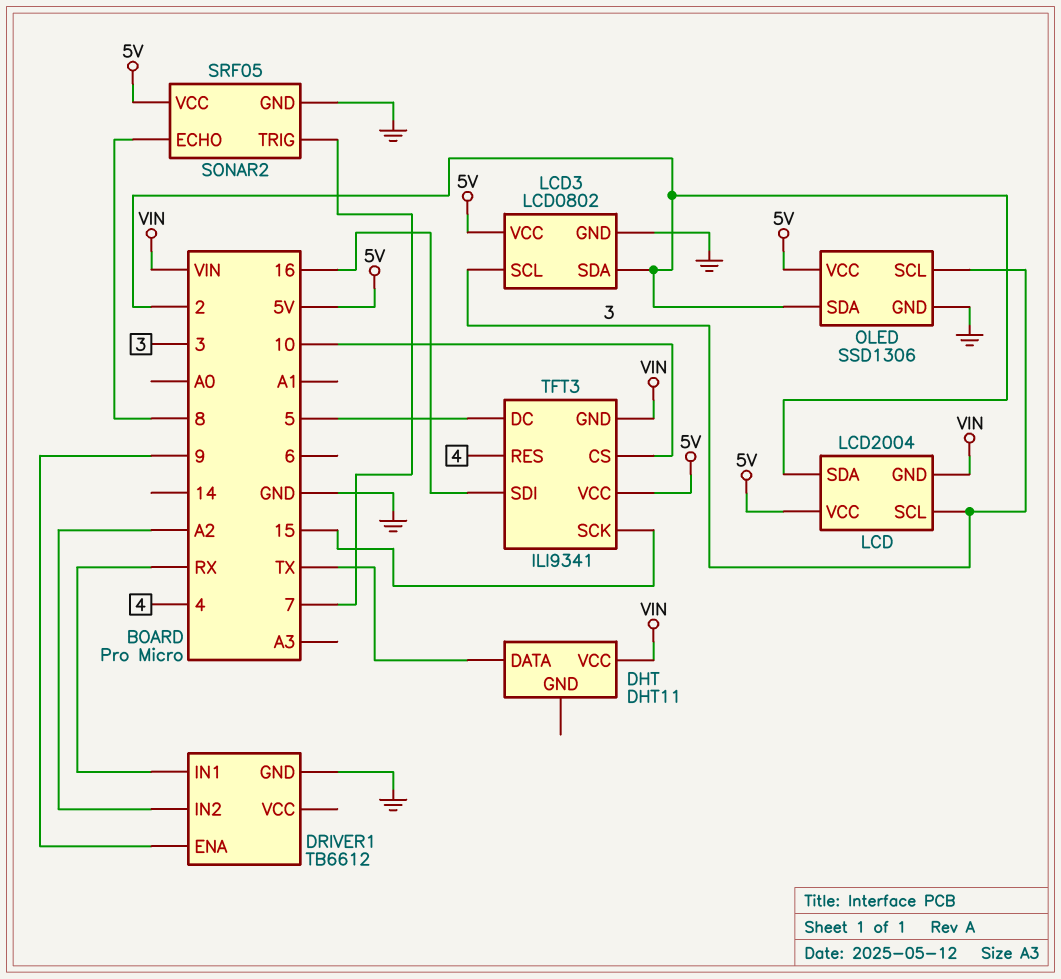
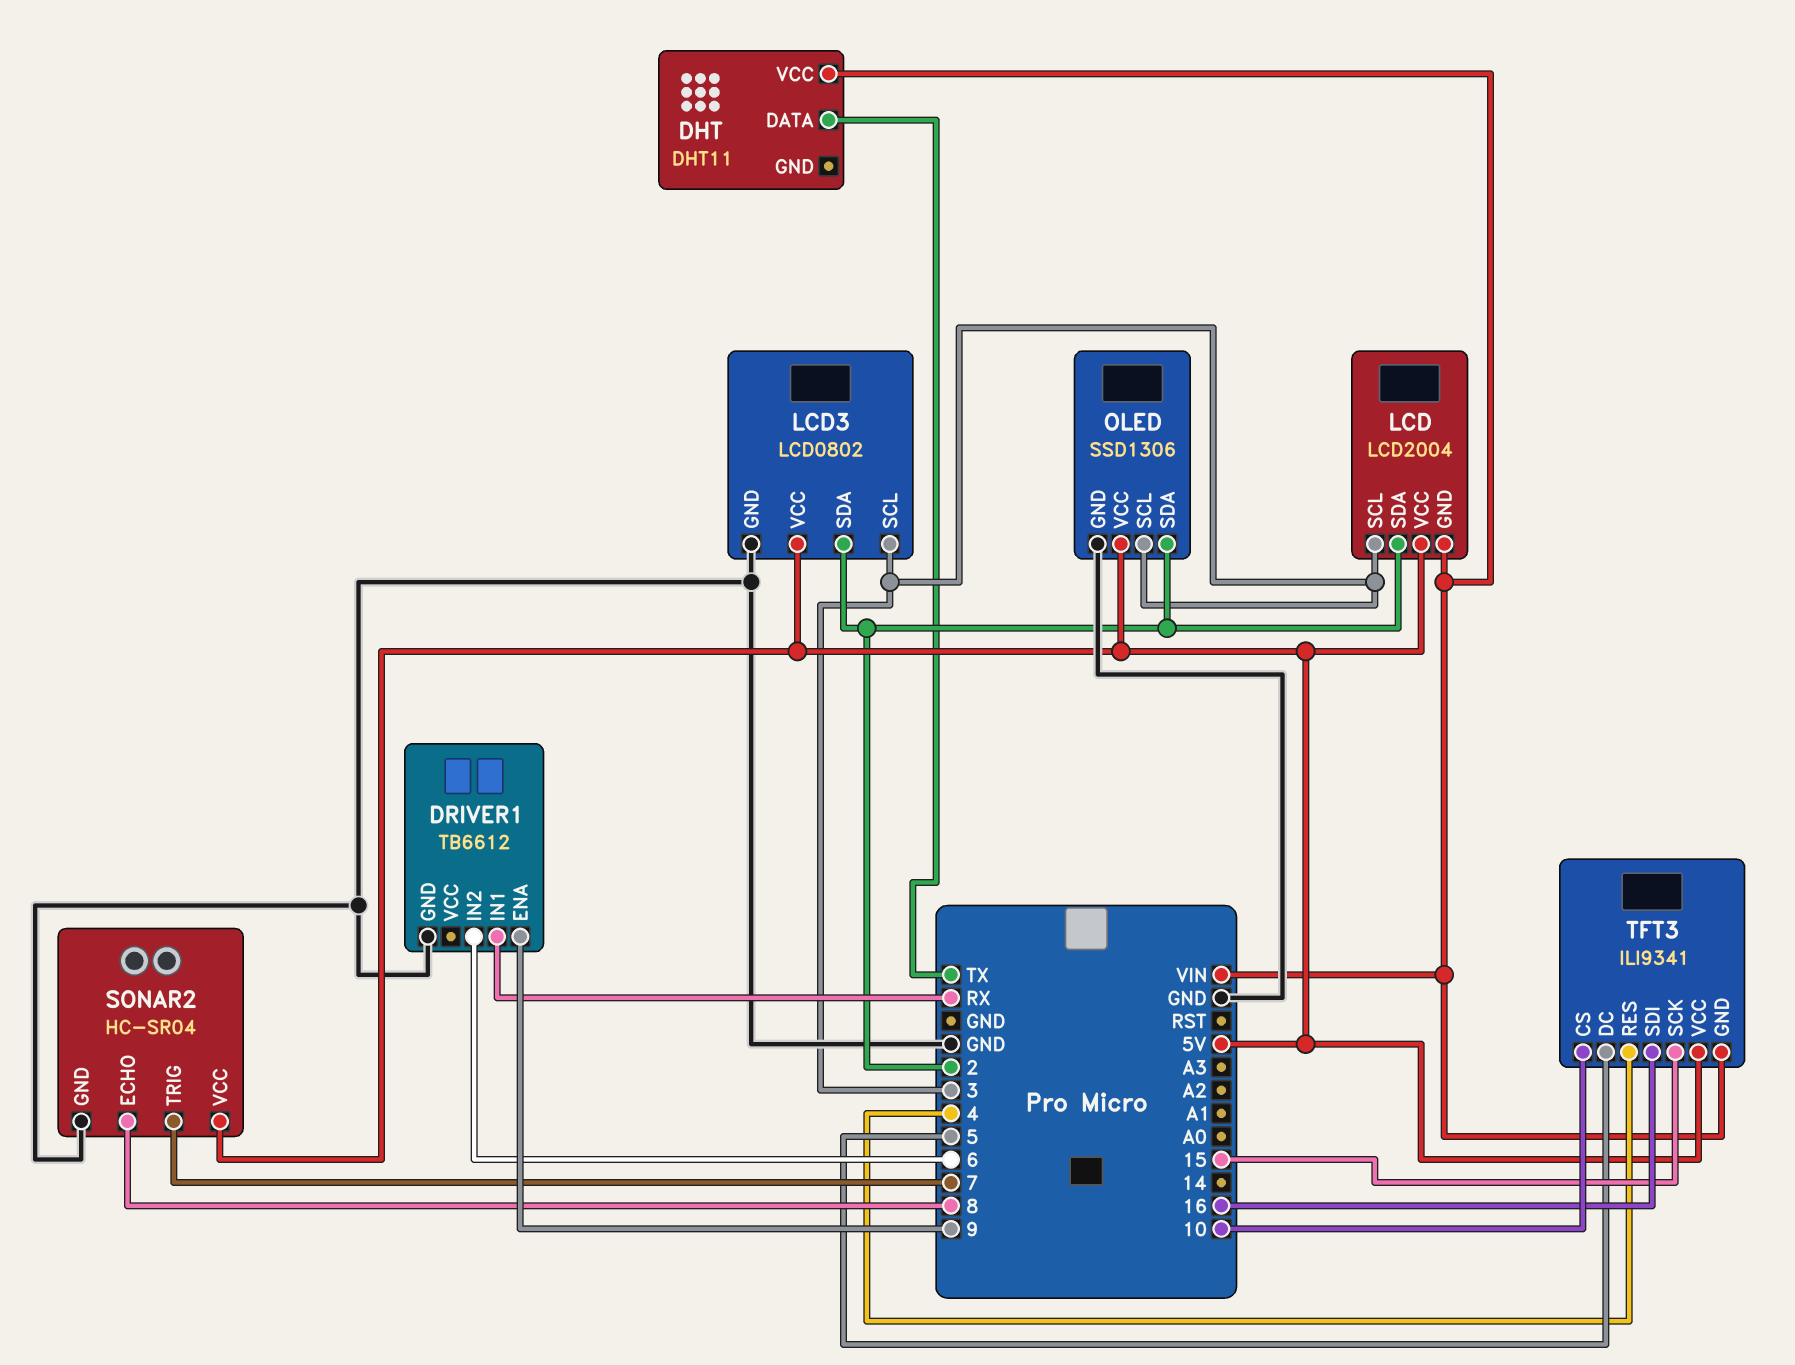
DRIVER1 pin IN2: A2 -> 6
SONAR2: SRF05 -> HC-SR04

